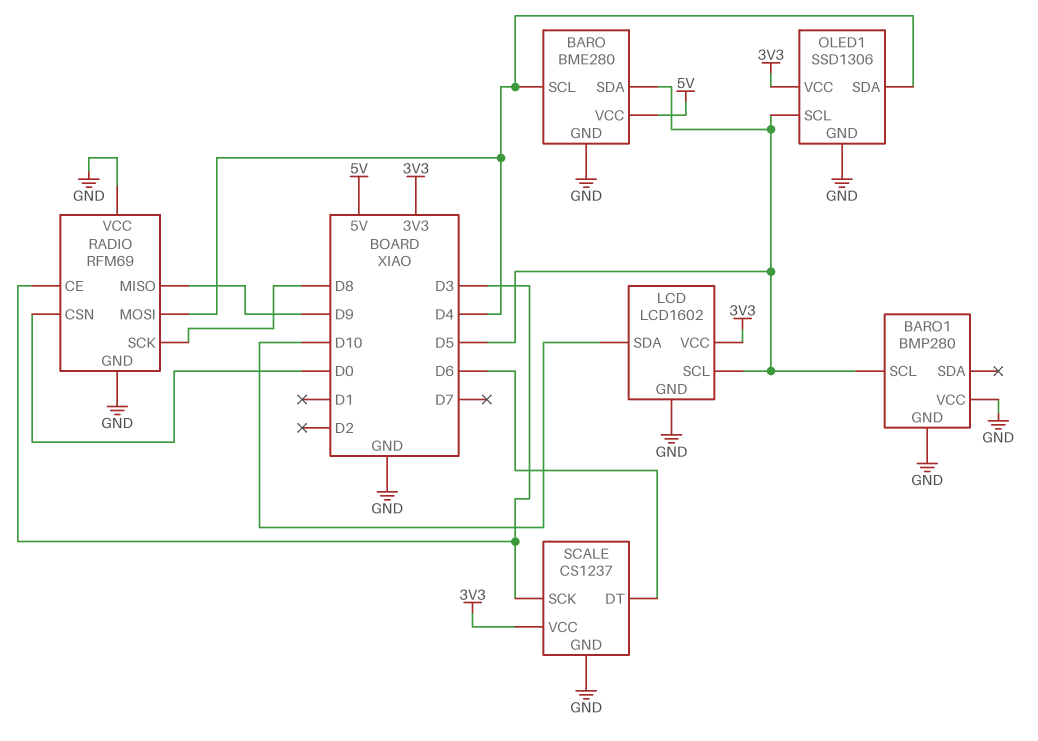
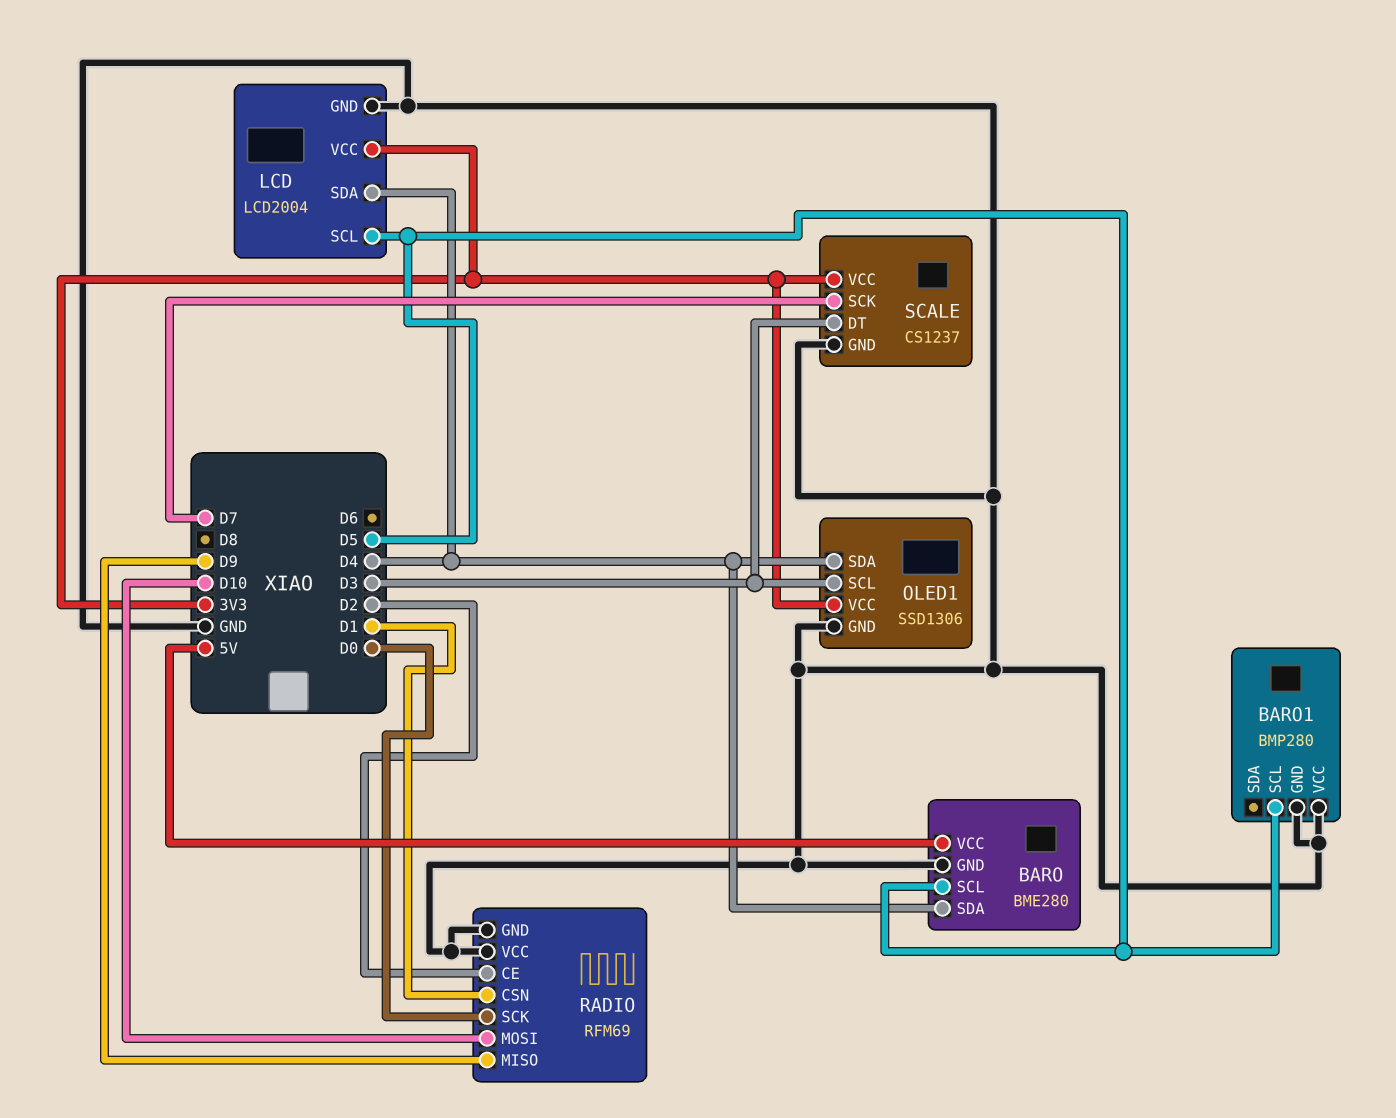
BARO pin SCL: D4 -> D5
BARO pin SDA: D5 -> D4
LCD: LCD1602 -> LCD2004
LCD pin SDA: D10 -> D4
OLED1 pin SCL: D5 -> D3
RADIO pin CE: D3 -> D2
RADIO pin CSN: D0 -> D1
RADIO pin MOSI: D4 -> D10
RADIO pin SCK: D8 -> D0
SCALE pin DT: D6 -> D3
SCALE pin SCK: D3 -> D7

